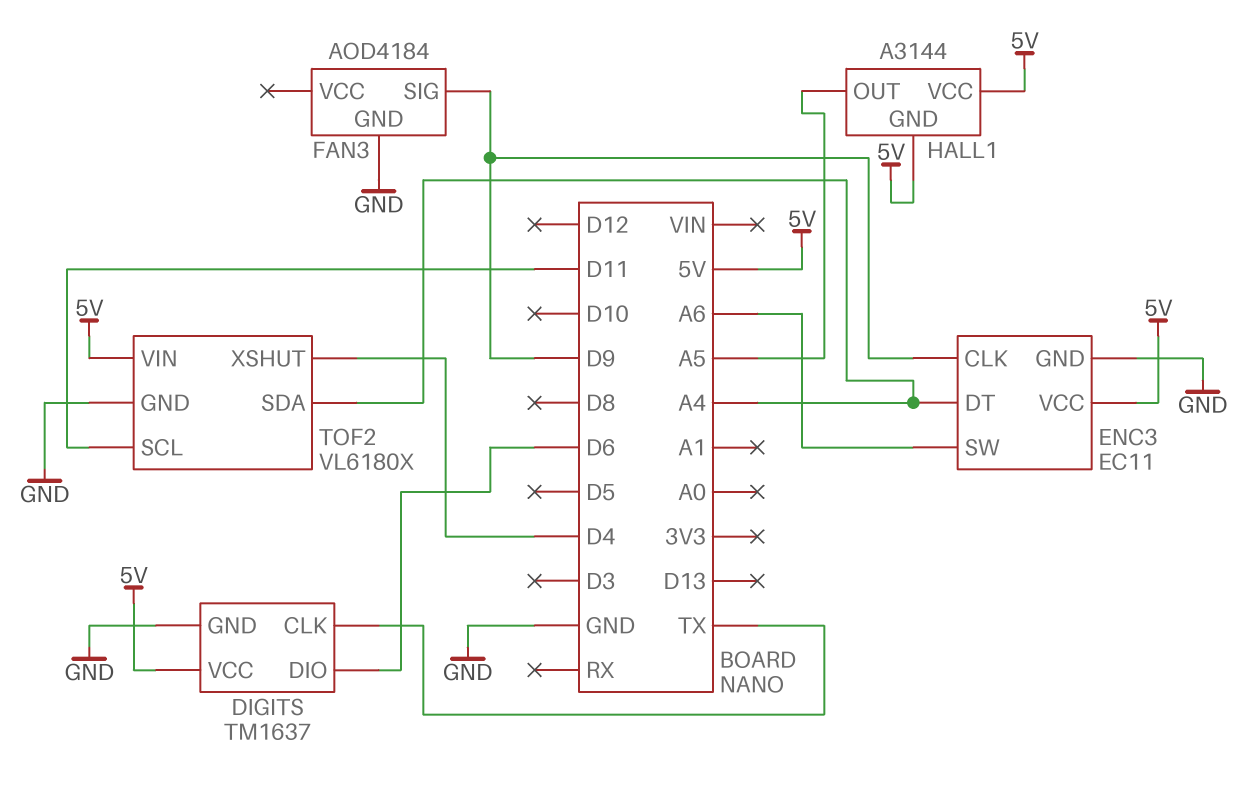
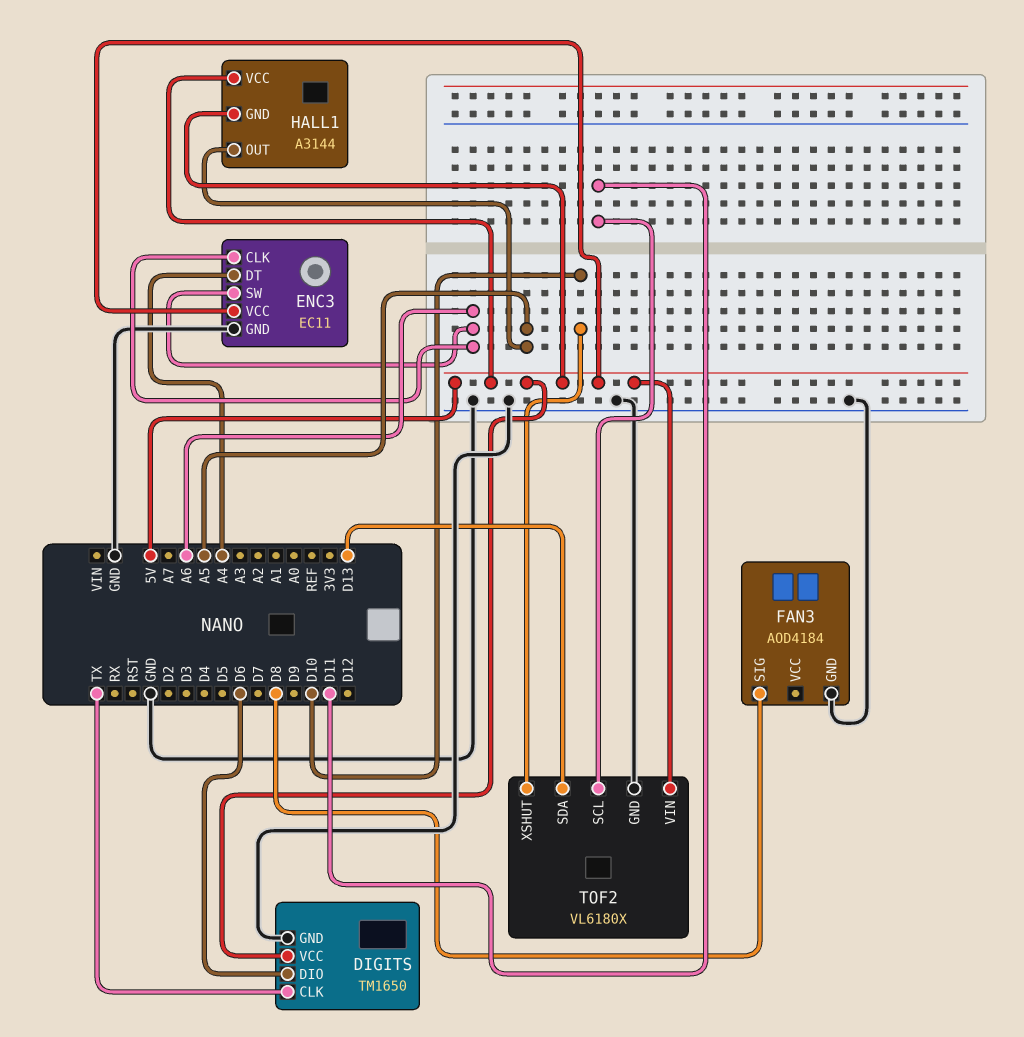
DIGITS: TM1637 -> TM1650
ENC3 pin CLK: D9 -> A6
FAN3 pin SIG: D9 -> D8
TOF2 pin SDA: A4 -> D13
TOF2 pin XSHUT: D4 -> D10

